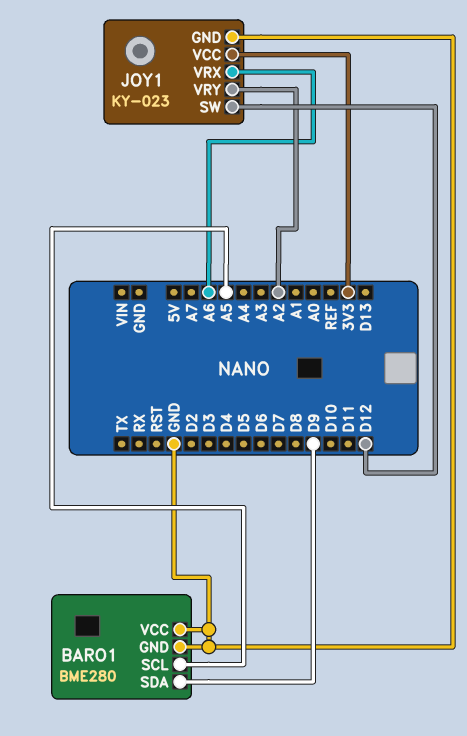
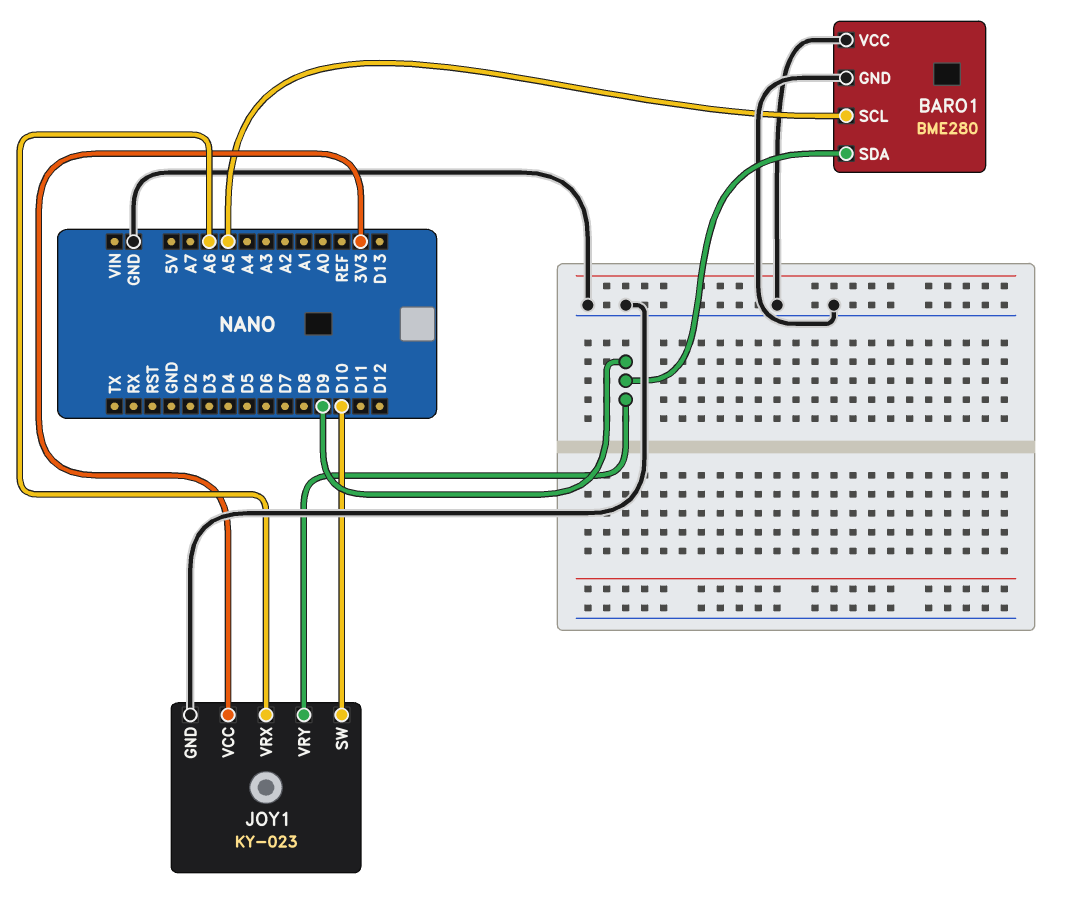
JOY1 pin SW: D12 -> D10
JOY1 pin VRY: A2 -> D9

